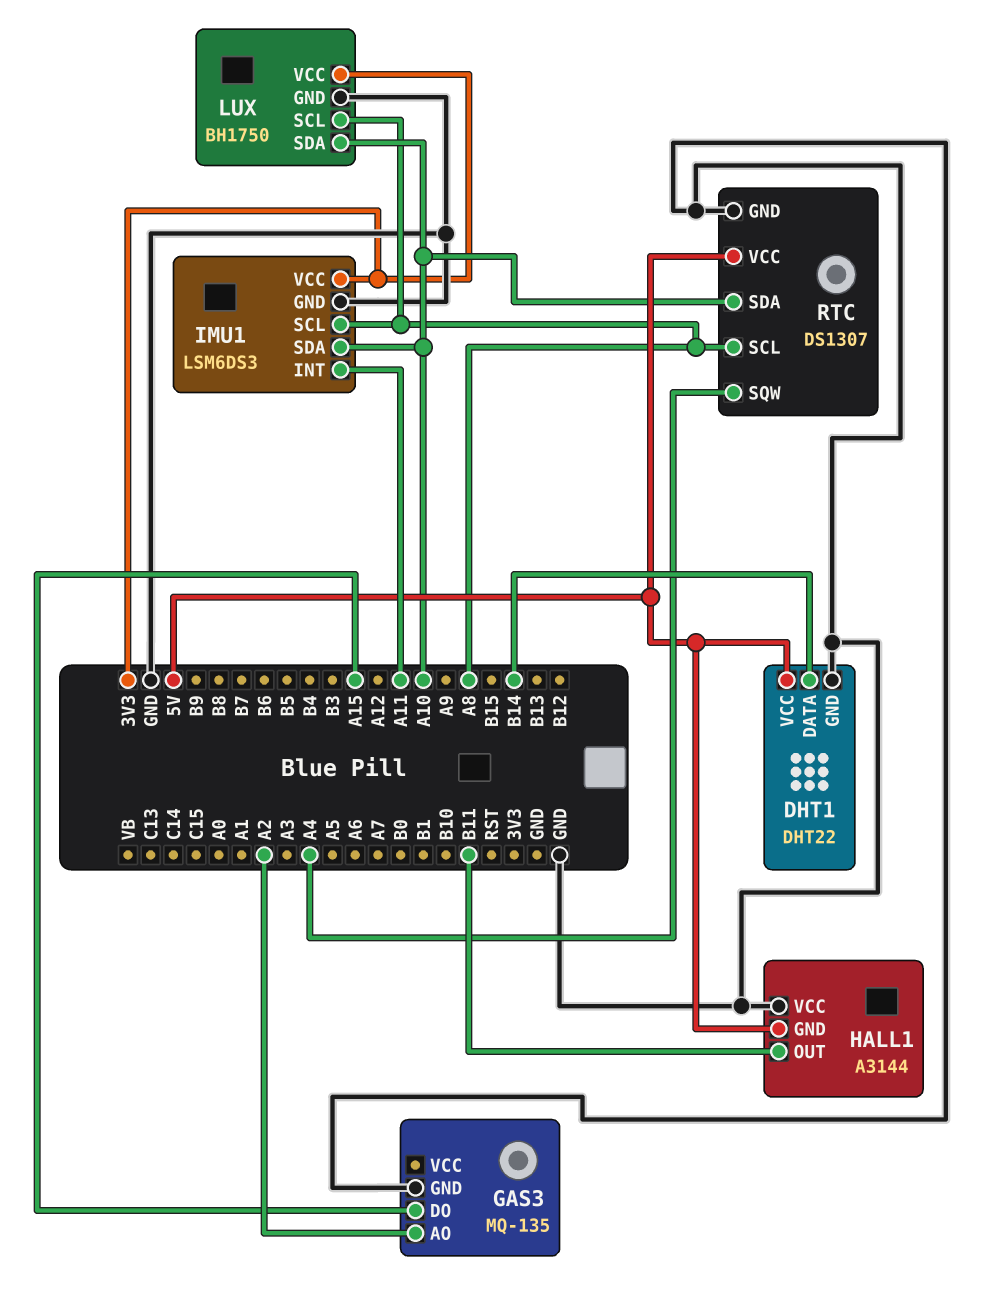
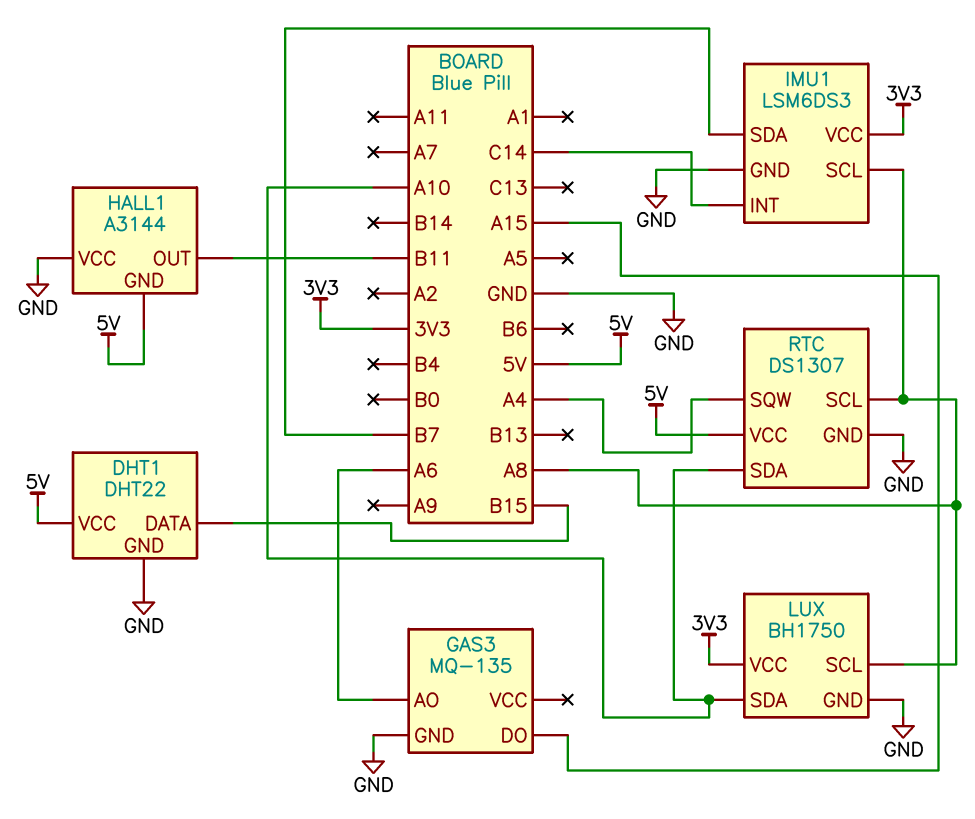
DHT1 pin DATA: B14 -> B15
GAS3 pin AO: A2 -> A6
IMU1 pin INT: A11 -> C14
IMU1 pin SDA: A10 -> B7

